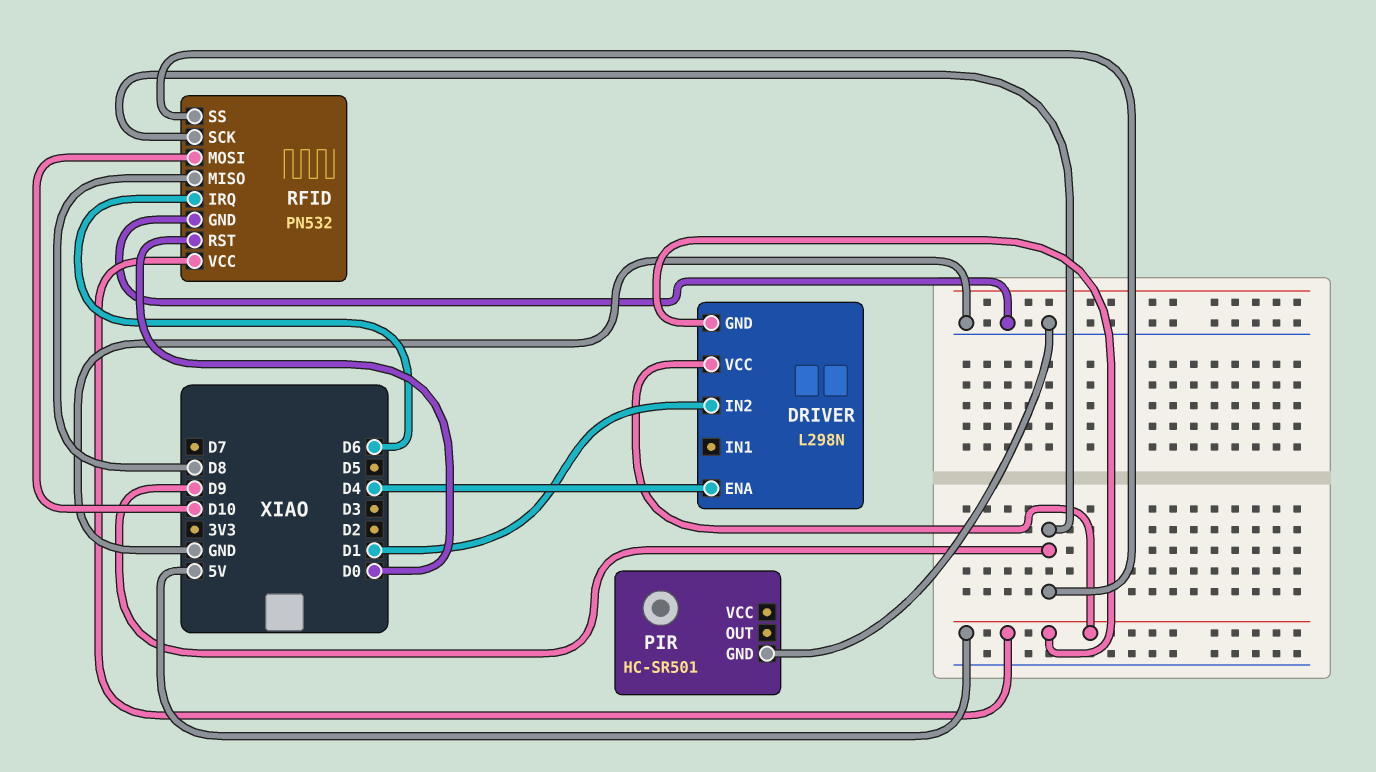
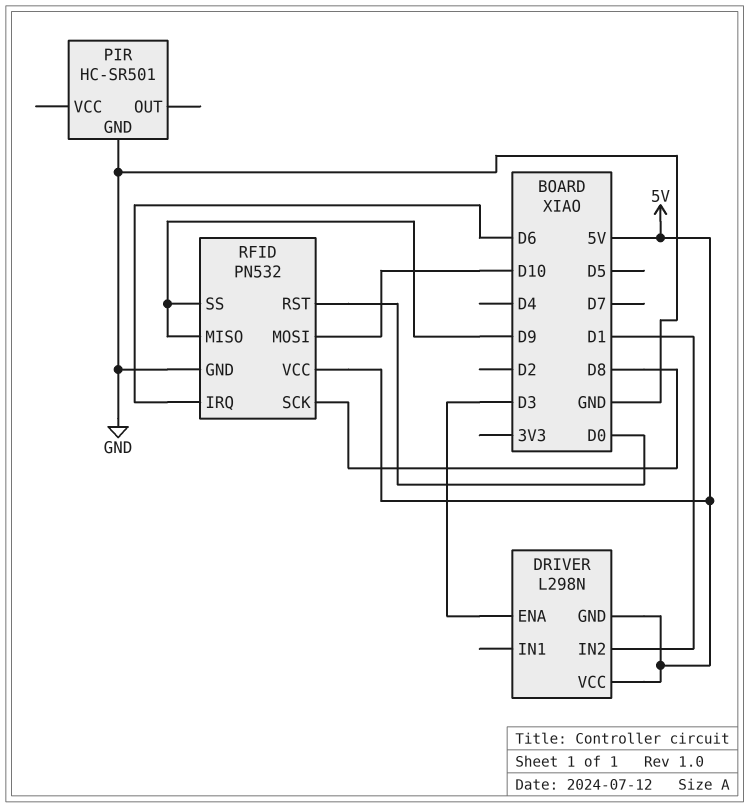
DRIVER pin ENA: D4 -> D3
RFID pin MISO: D8 -> D9
RFID pin SCK: D9 -> D8

